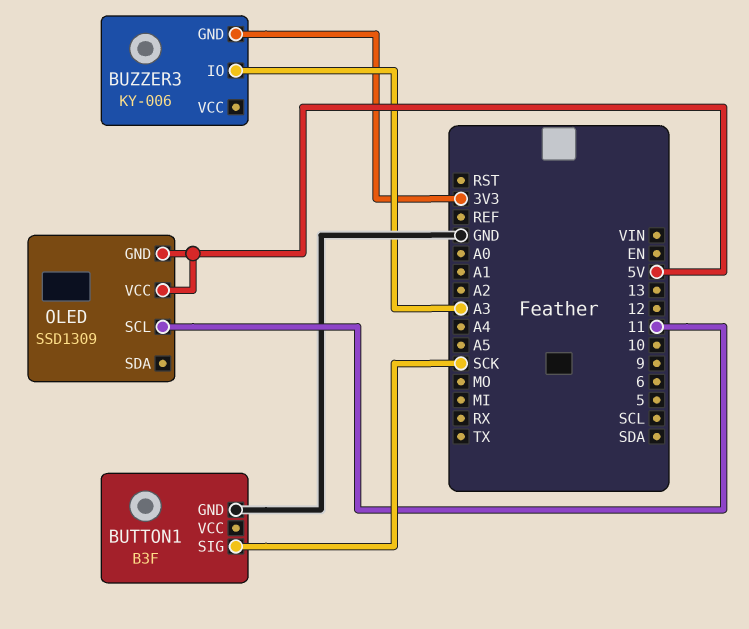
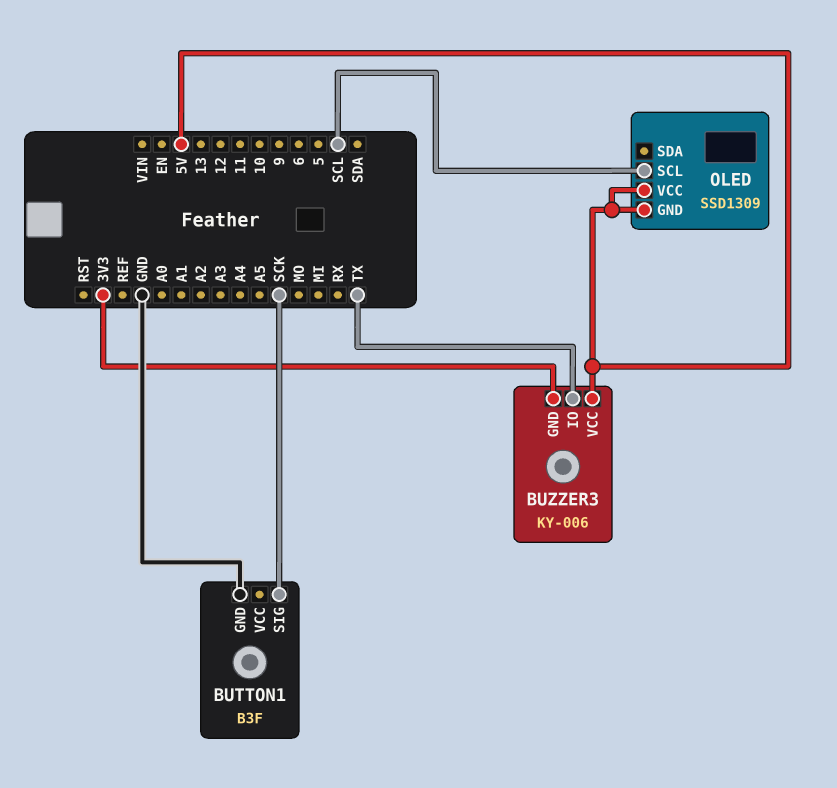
BUZZER3 pin IO: A3 -> TX
BUZZER3 pin VCC: none -> 5V
OLED pin SCL: 11 -> SCL

